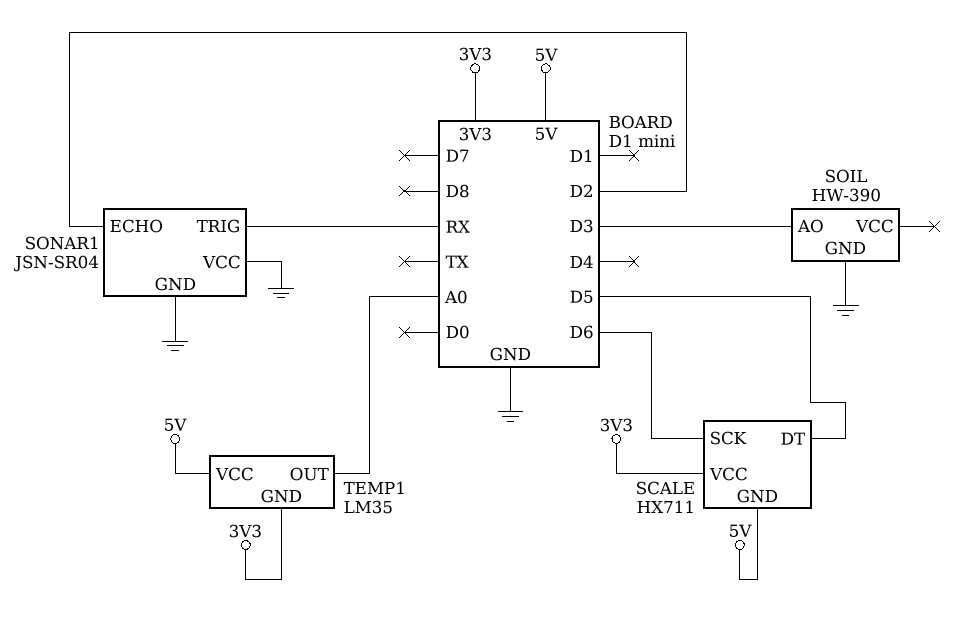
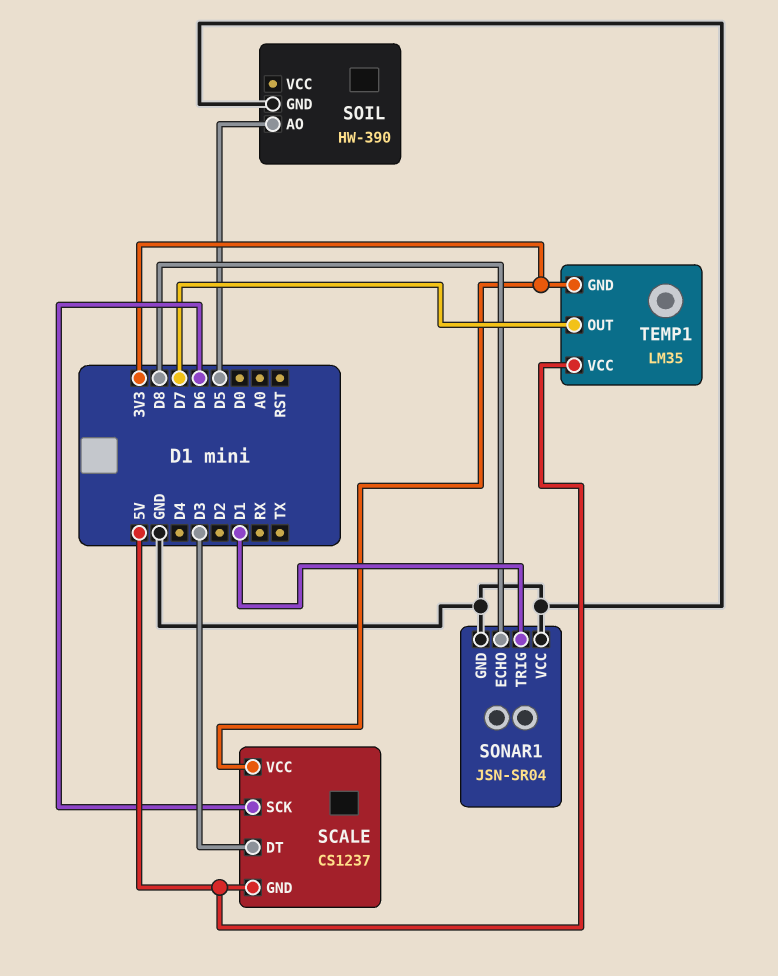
SCALE: HX711 -> CS1237
SCALE pin DT: D5 -> D3
SOIL pin AO: D3 -> D5
SONAR1 pin ECHO: D2 -> D8
SONAR1 pin TRIG: RX -> D1
TEMP1 pin OUT: A0 -> D7

